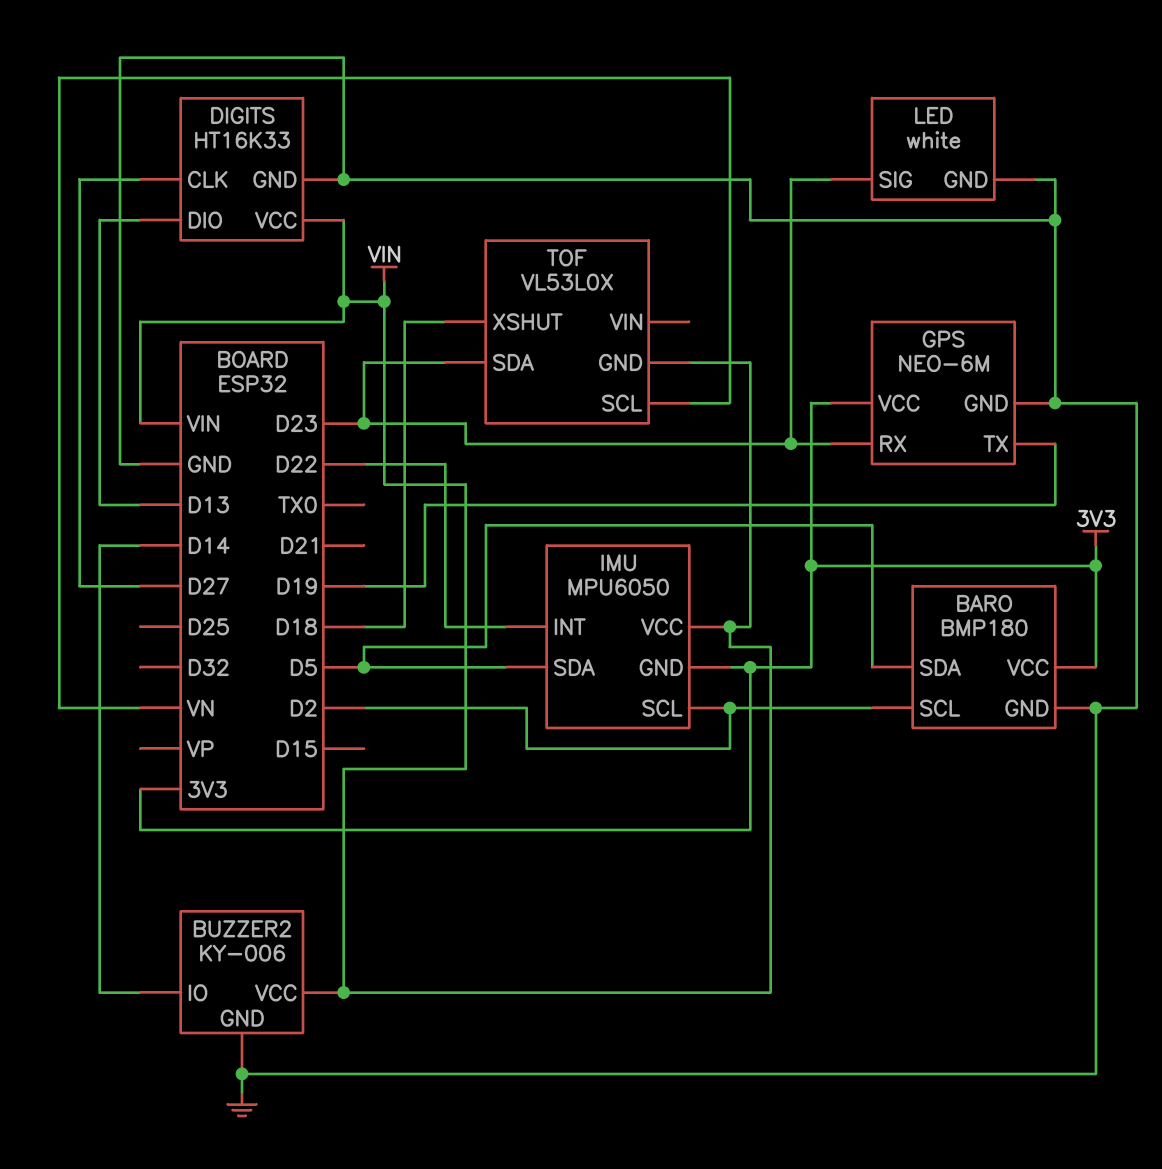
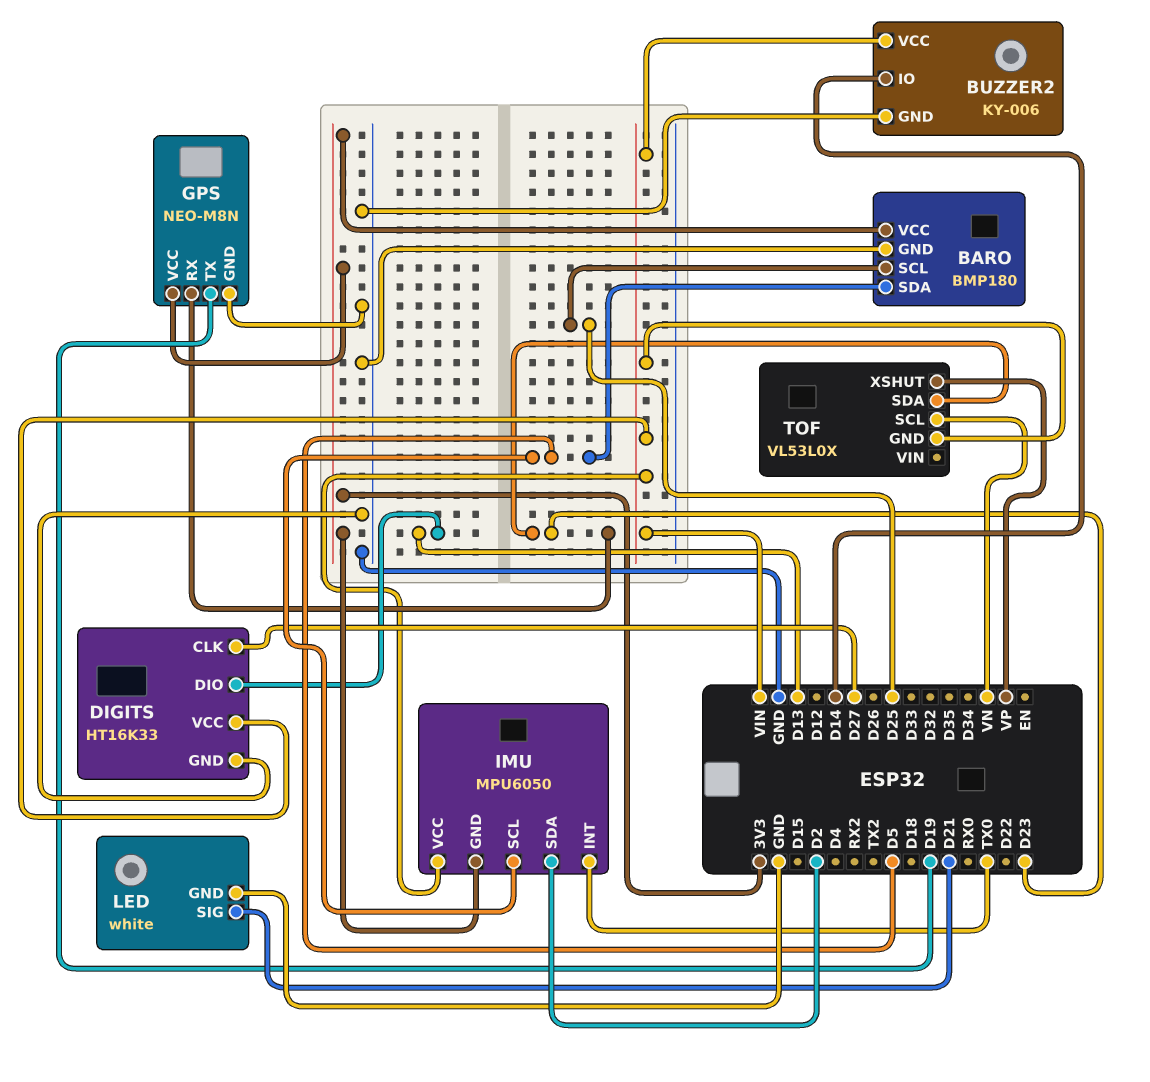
BARO pin SCL: D2 -> D25
GPS: NEO-6M -> NEO-M8N
IMU pin INT: D22 -> TX0
IMU pin SCL: D2 -> D5
IMU pin SDA: D5 -> D2
LED pin SIG: D23 -> D21
TOF pin XSHUT: D18 -> VP

